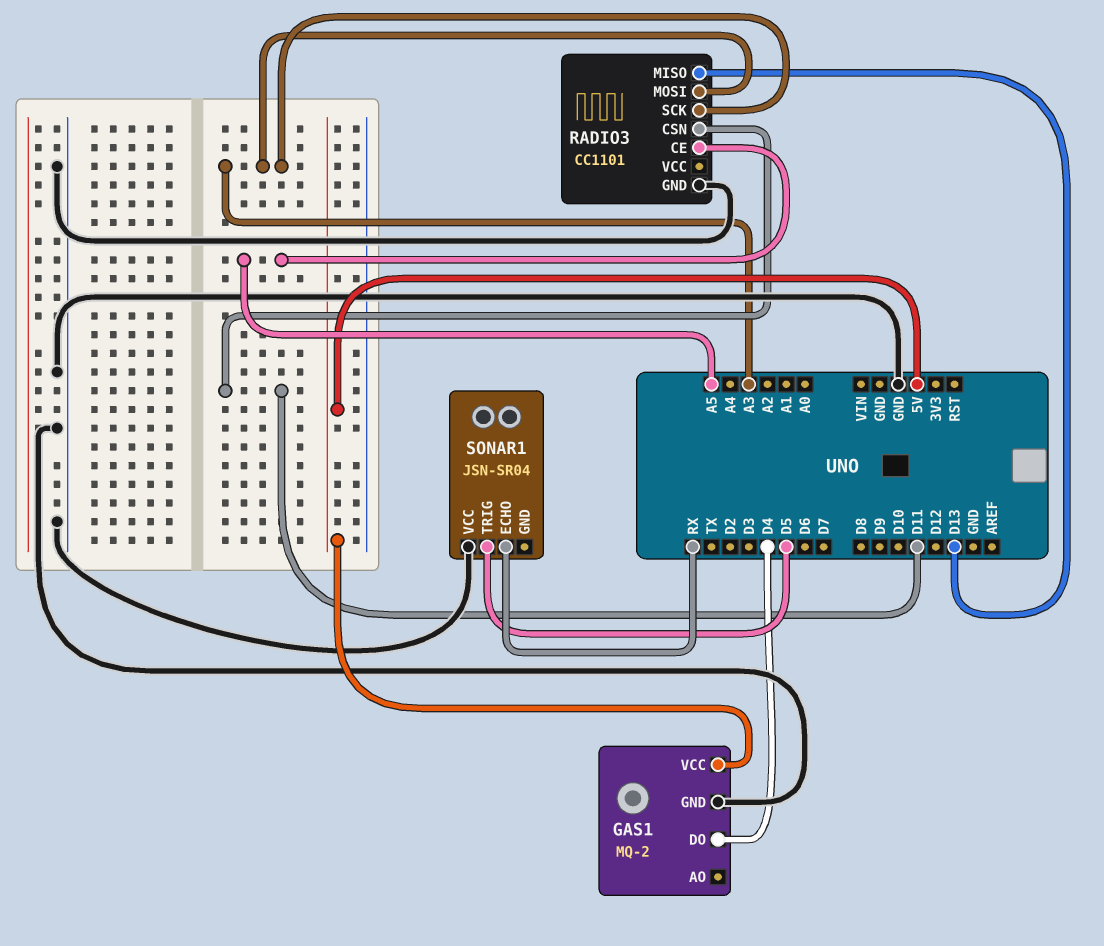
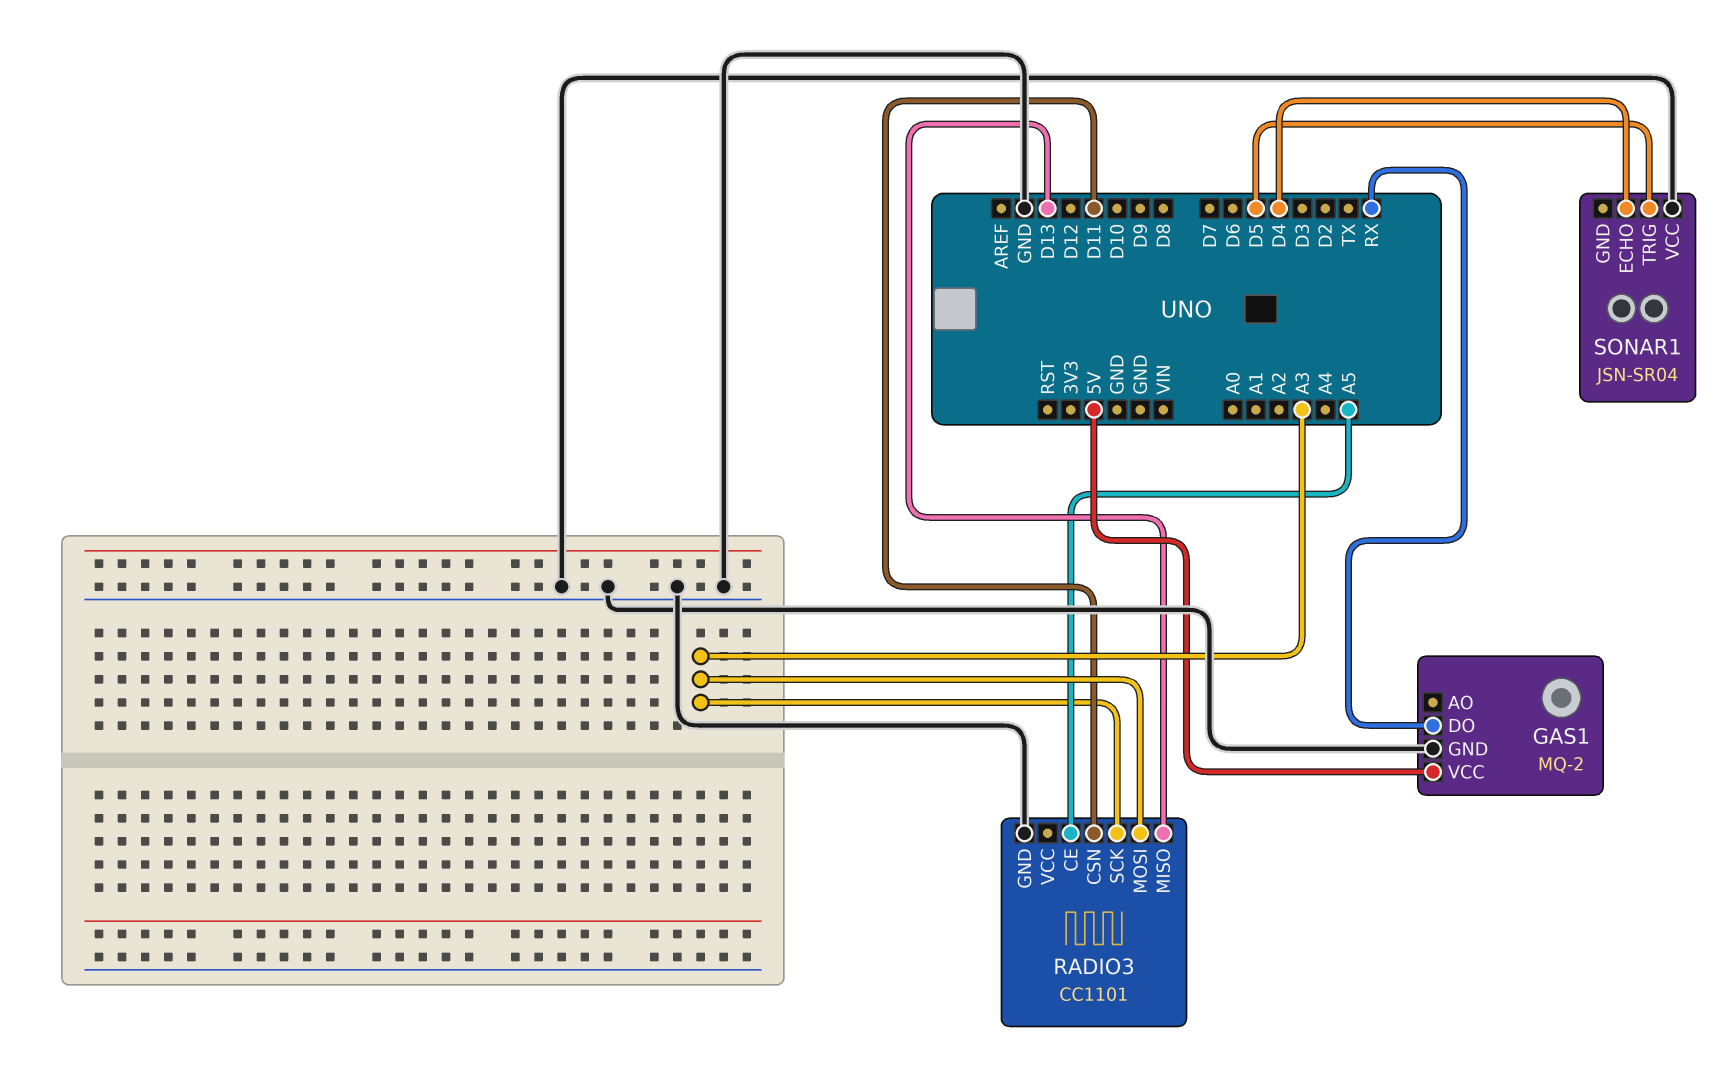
GAS1 pin DO: D4 -> RX
SONAR1 pin ECHO: RX -> D4

